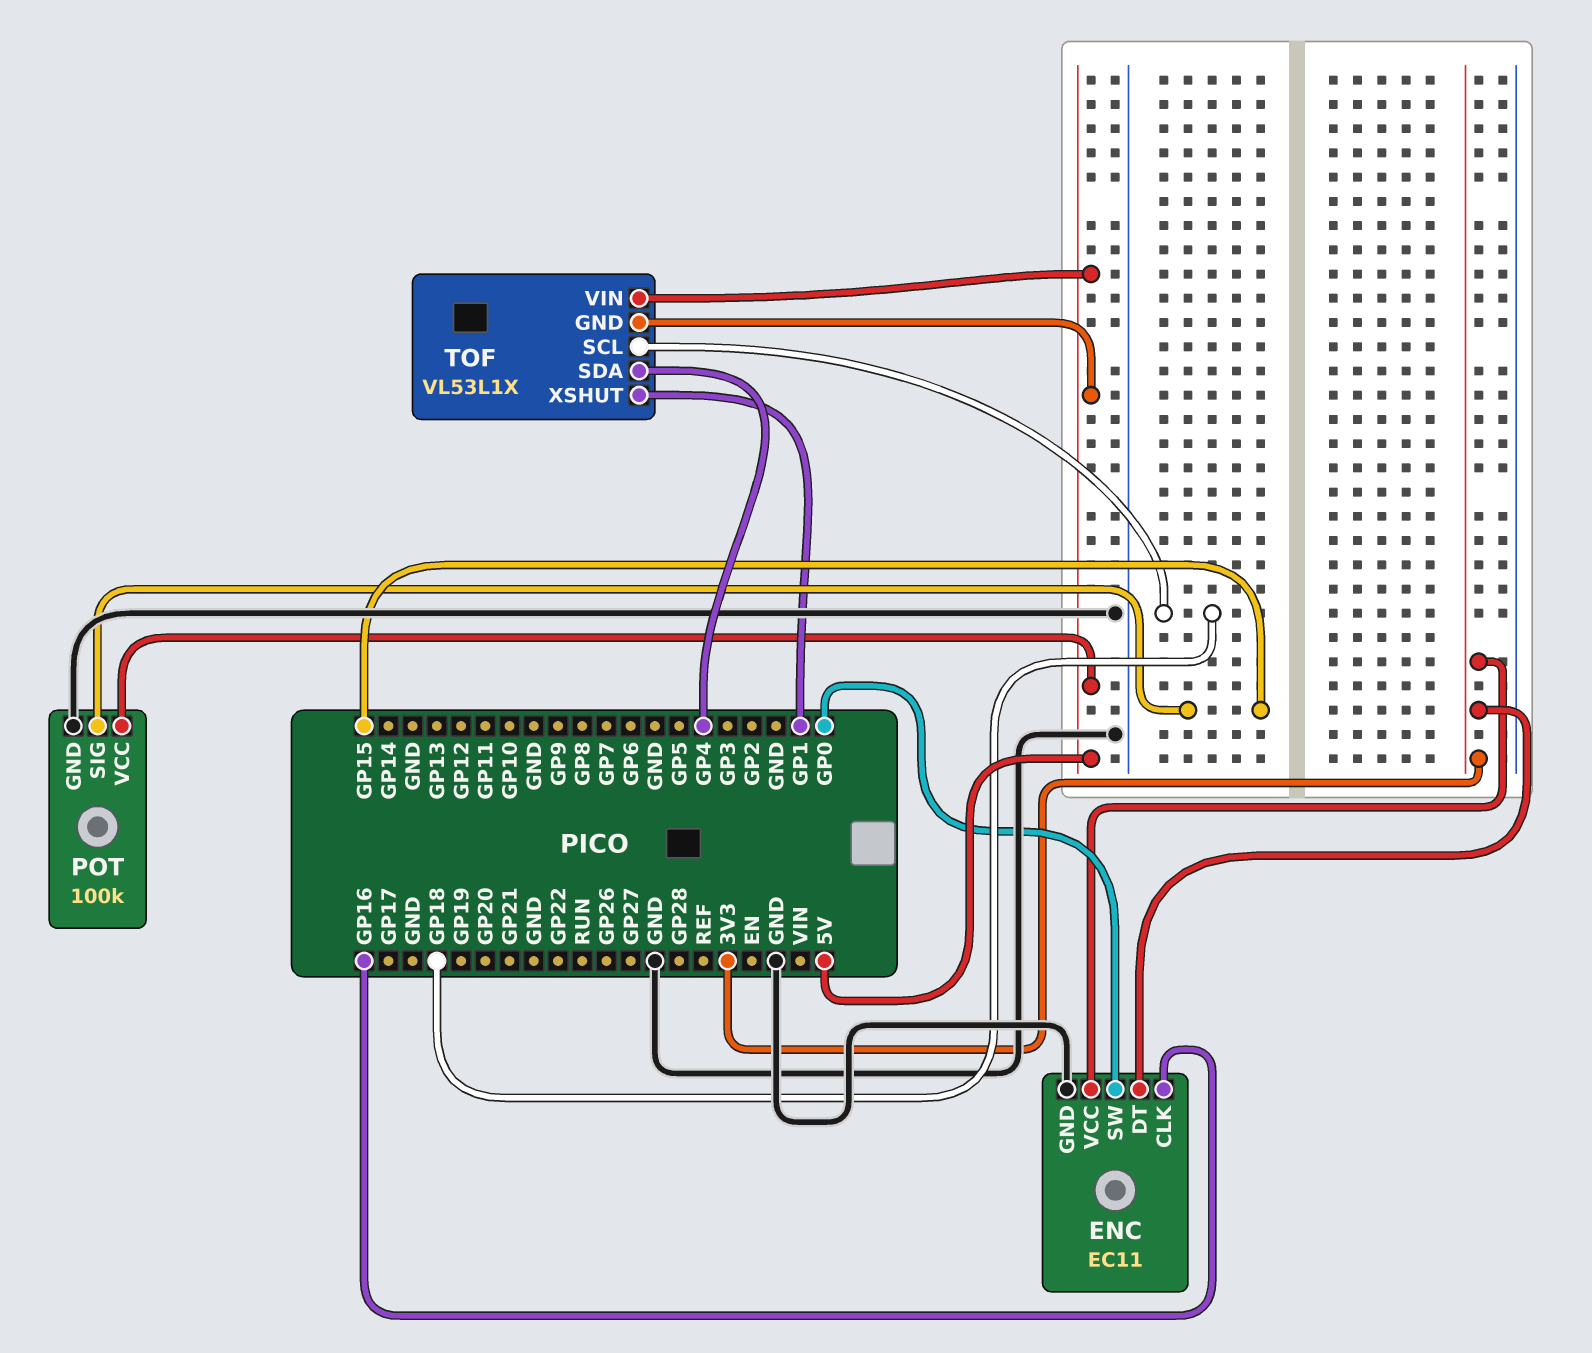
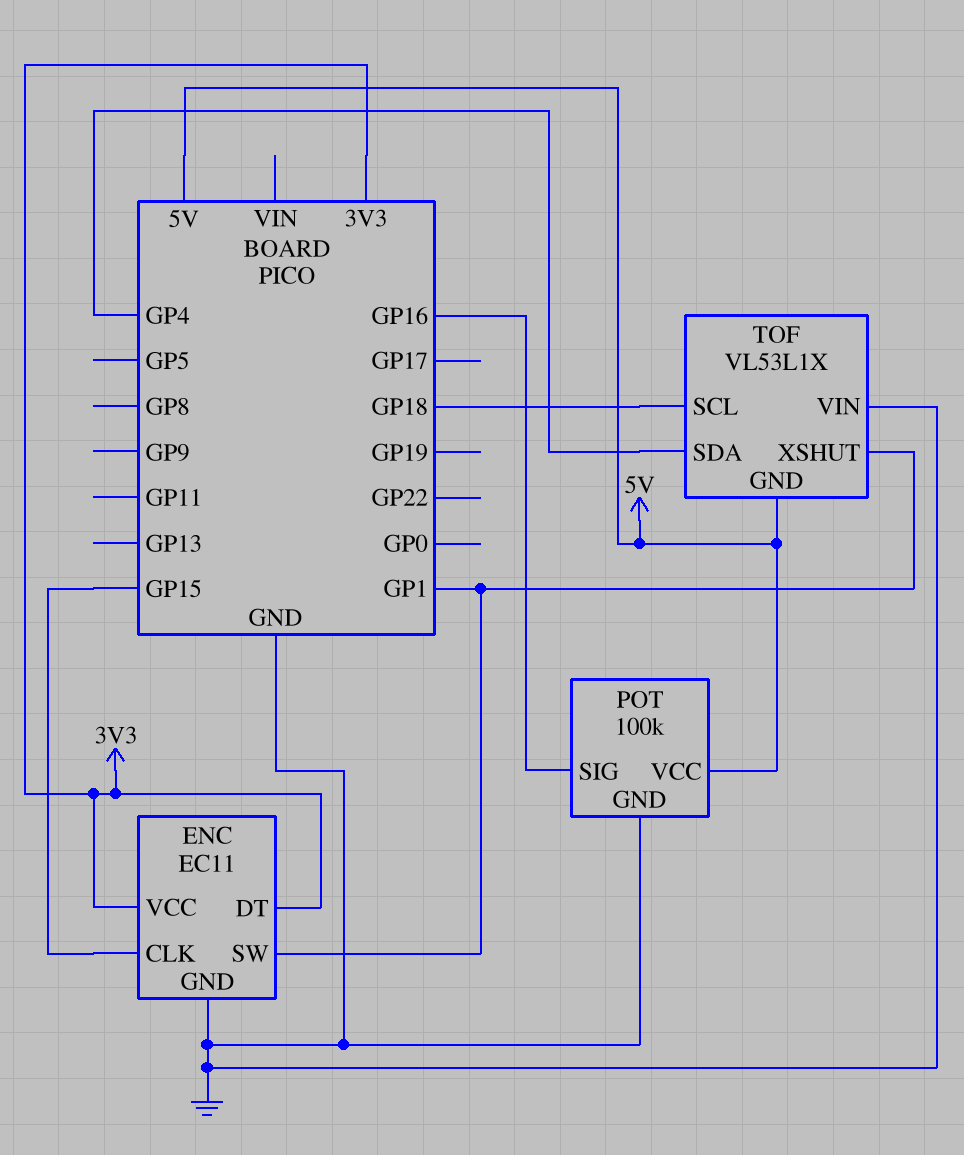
ENC pin CLK: GP16 -> GP15
ENC pin SW: GP0 -> GP1
POT pin SIG: GP15 -> GP16
TOF pin VIN: 5V -> GND

